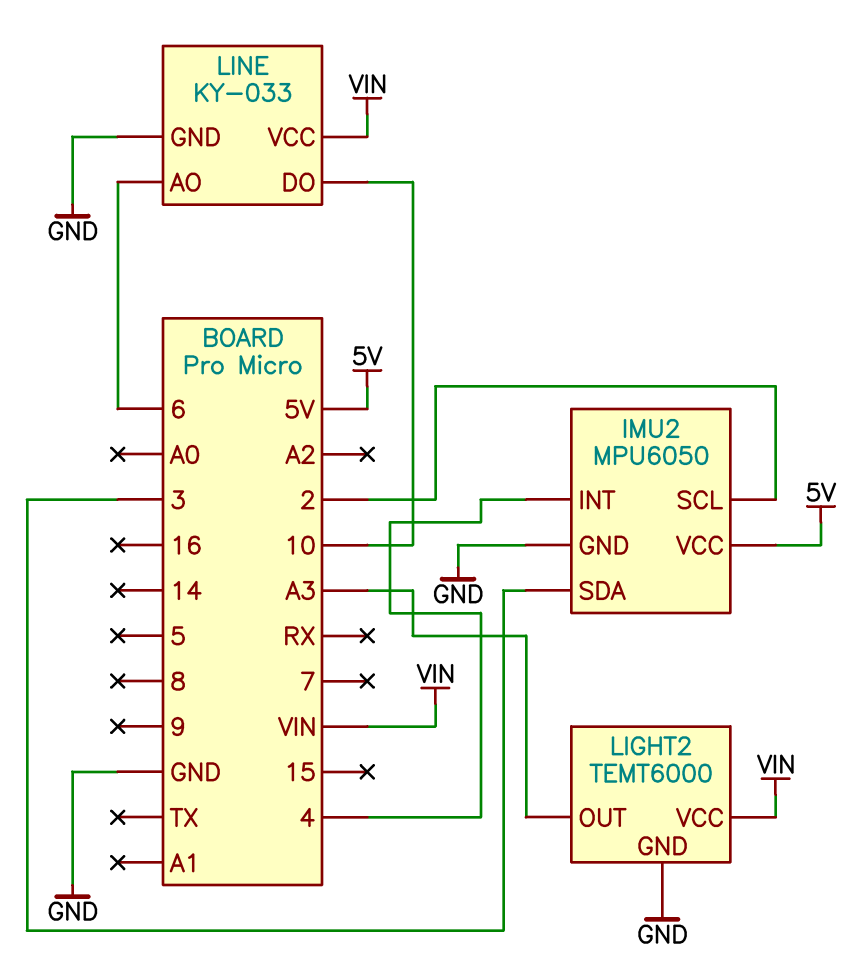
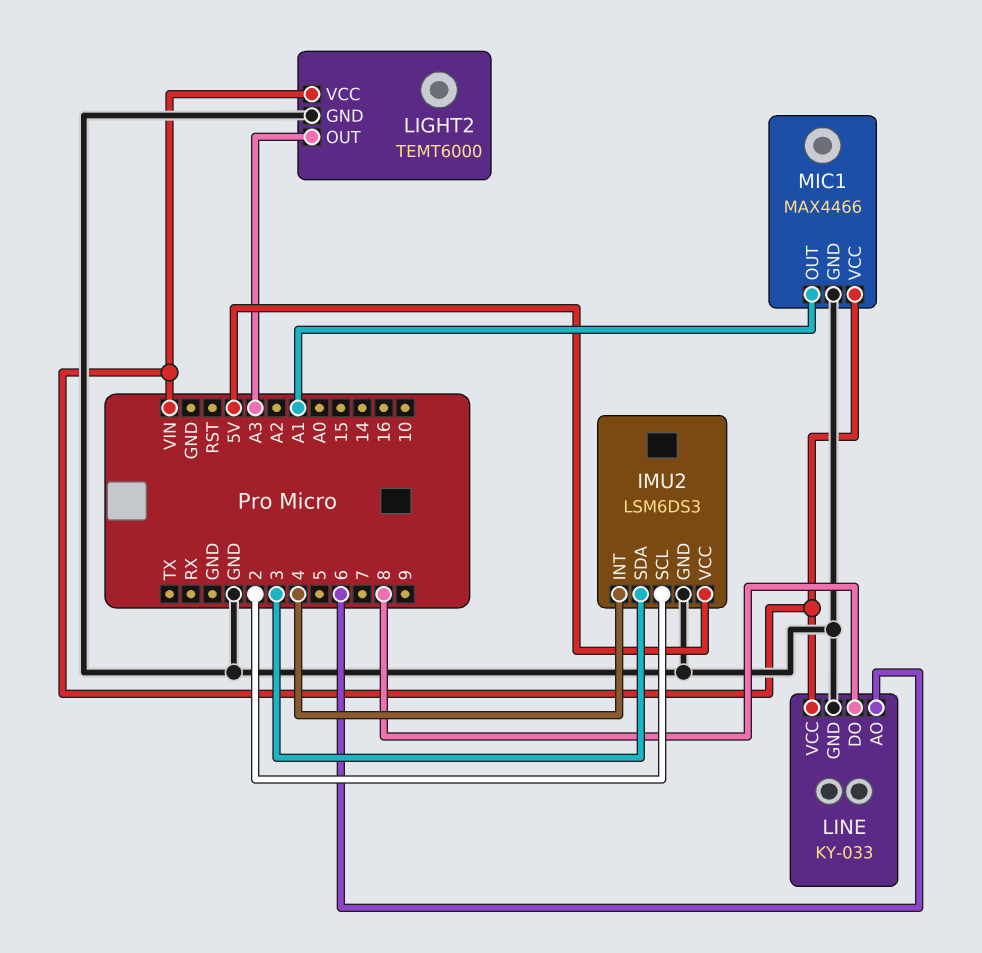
IMU2: MPU6050 -> LSM6DS3
LINE pin DO: 10 -> 8
MIC1: none -> MAX4466
MIC1 pin GND: none -> GND
MIC1 pin OUT: none -> A1
MIC1 pin VCC: none -> VIN

